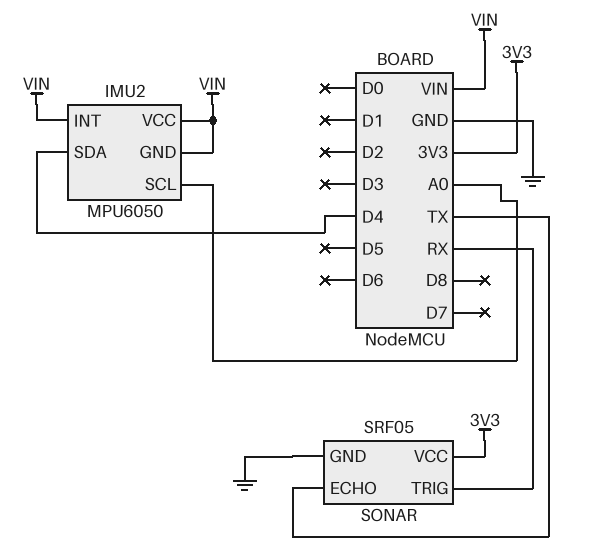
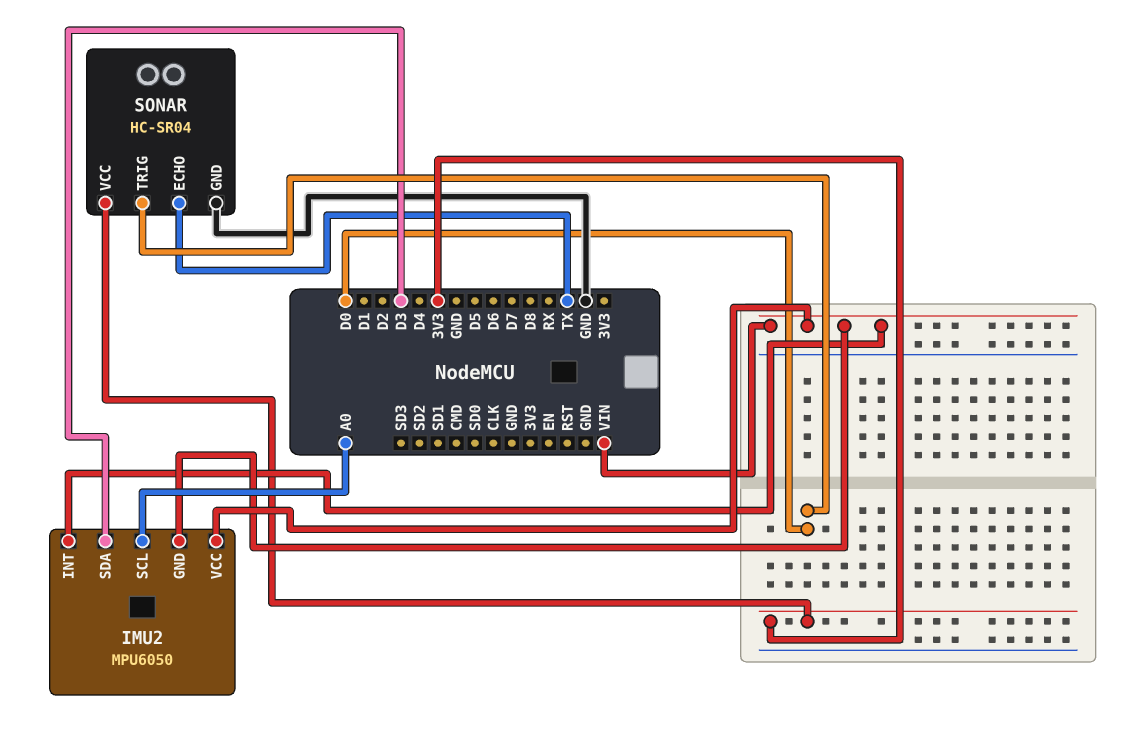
IMU2 pin SDA: D4 -> D3
SONAR: SRF05 -> HC-SR04
SONAR pin TRIG: RX -> D0

